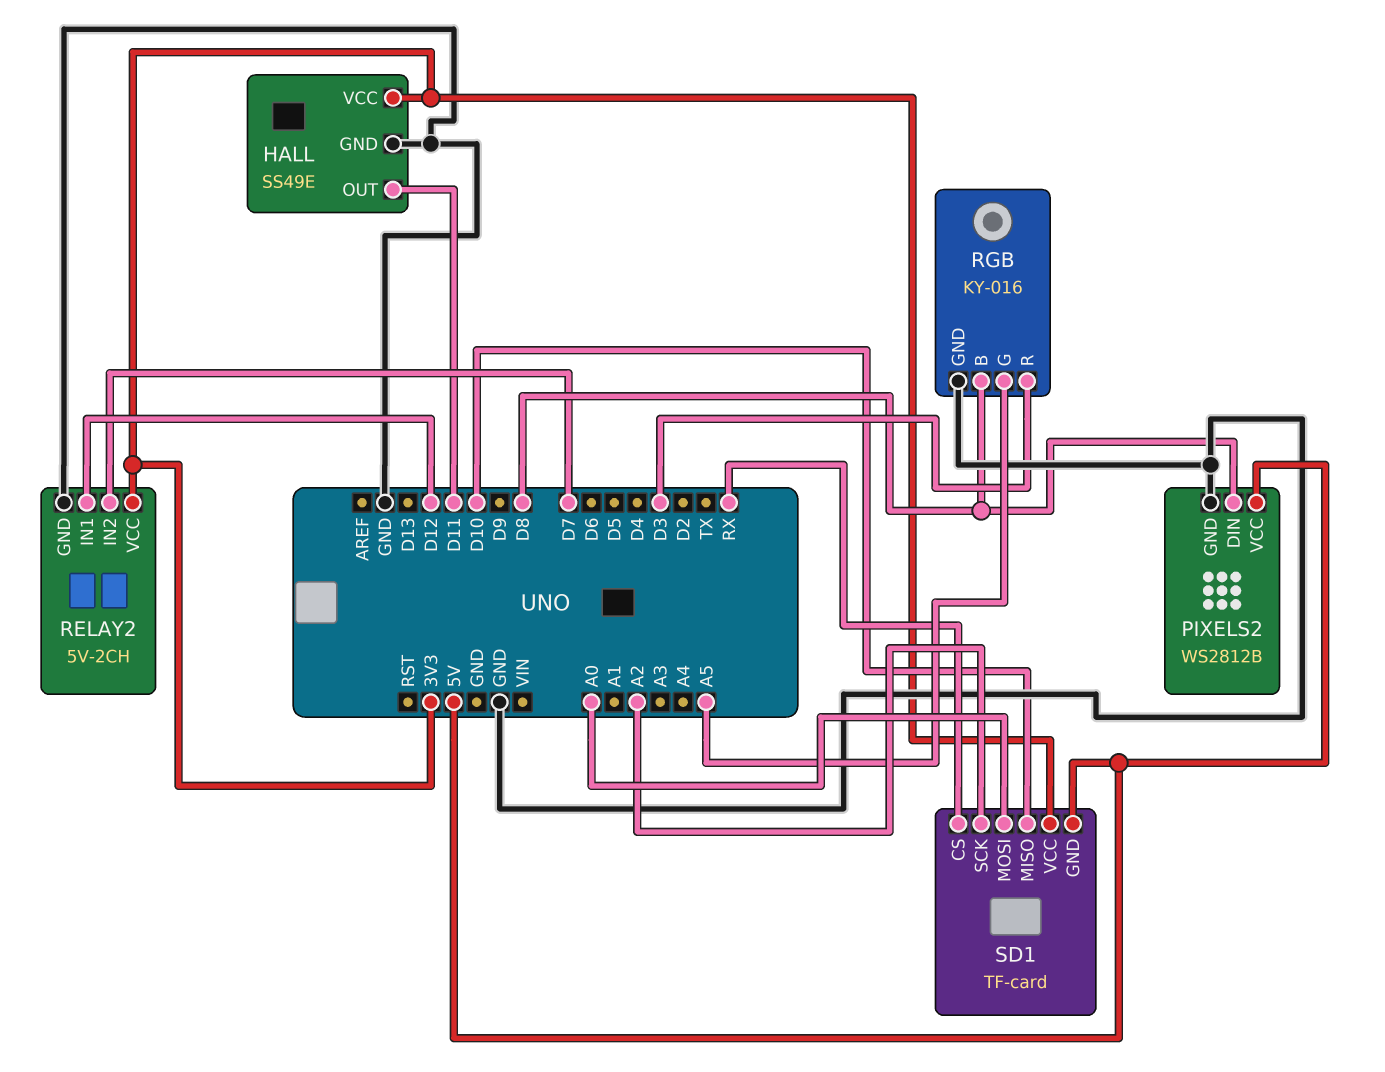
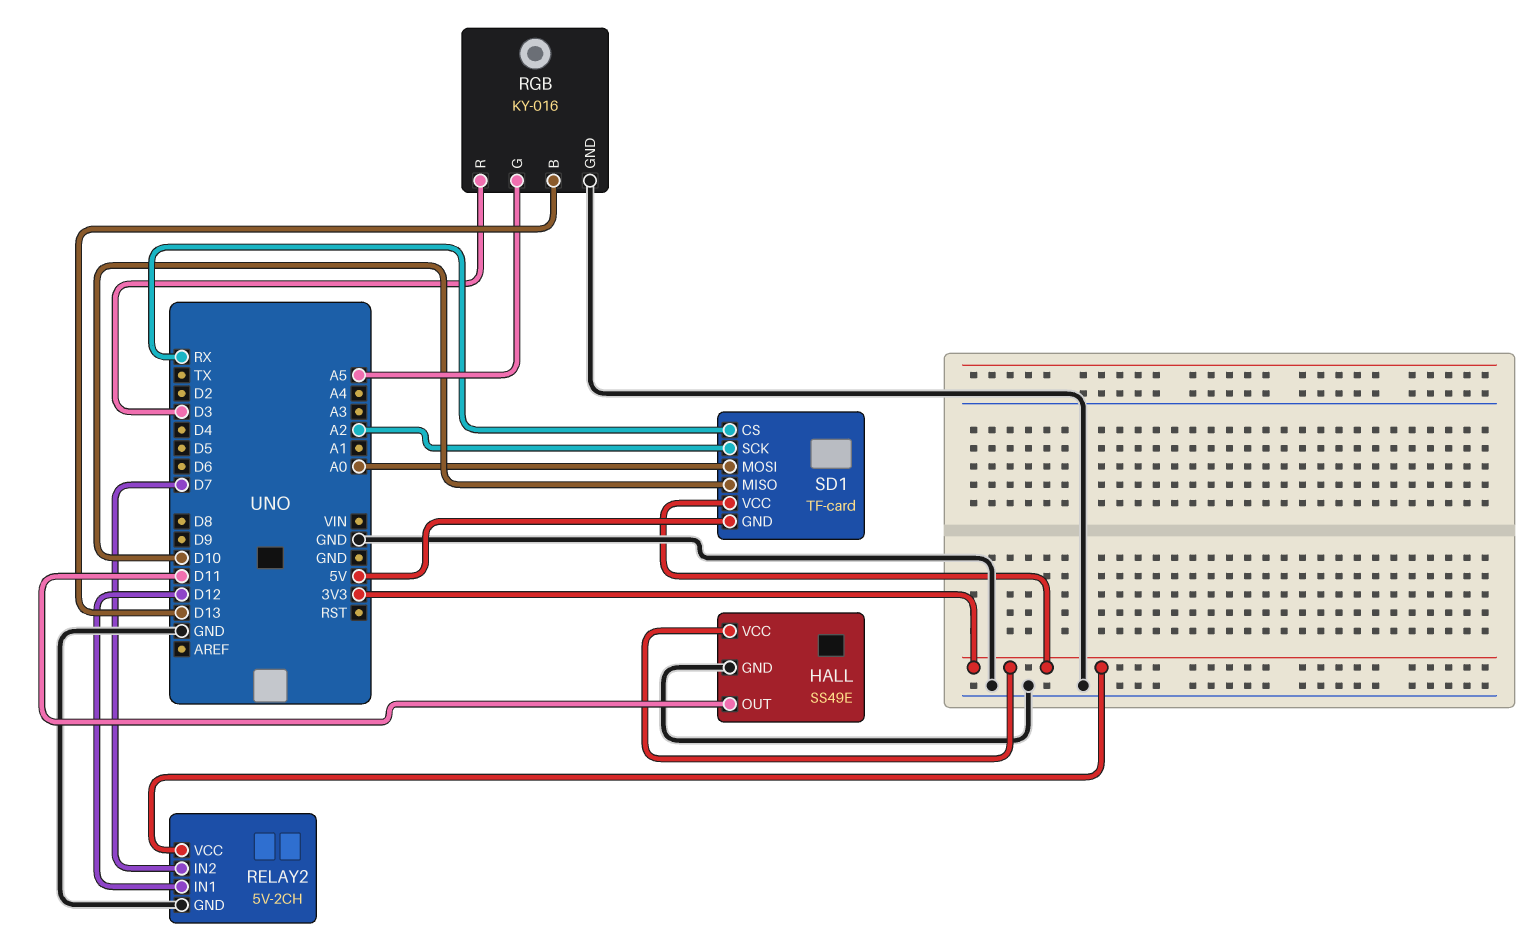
PIXELS2: WS2812B -> none
PIXELS2 pin DIN: D8 -> none
PIXELS2 pin GND: GND -> none
PIXELS2 pin VCC: 5V -> none
RGB pin B: D8 -> D13

